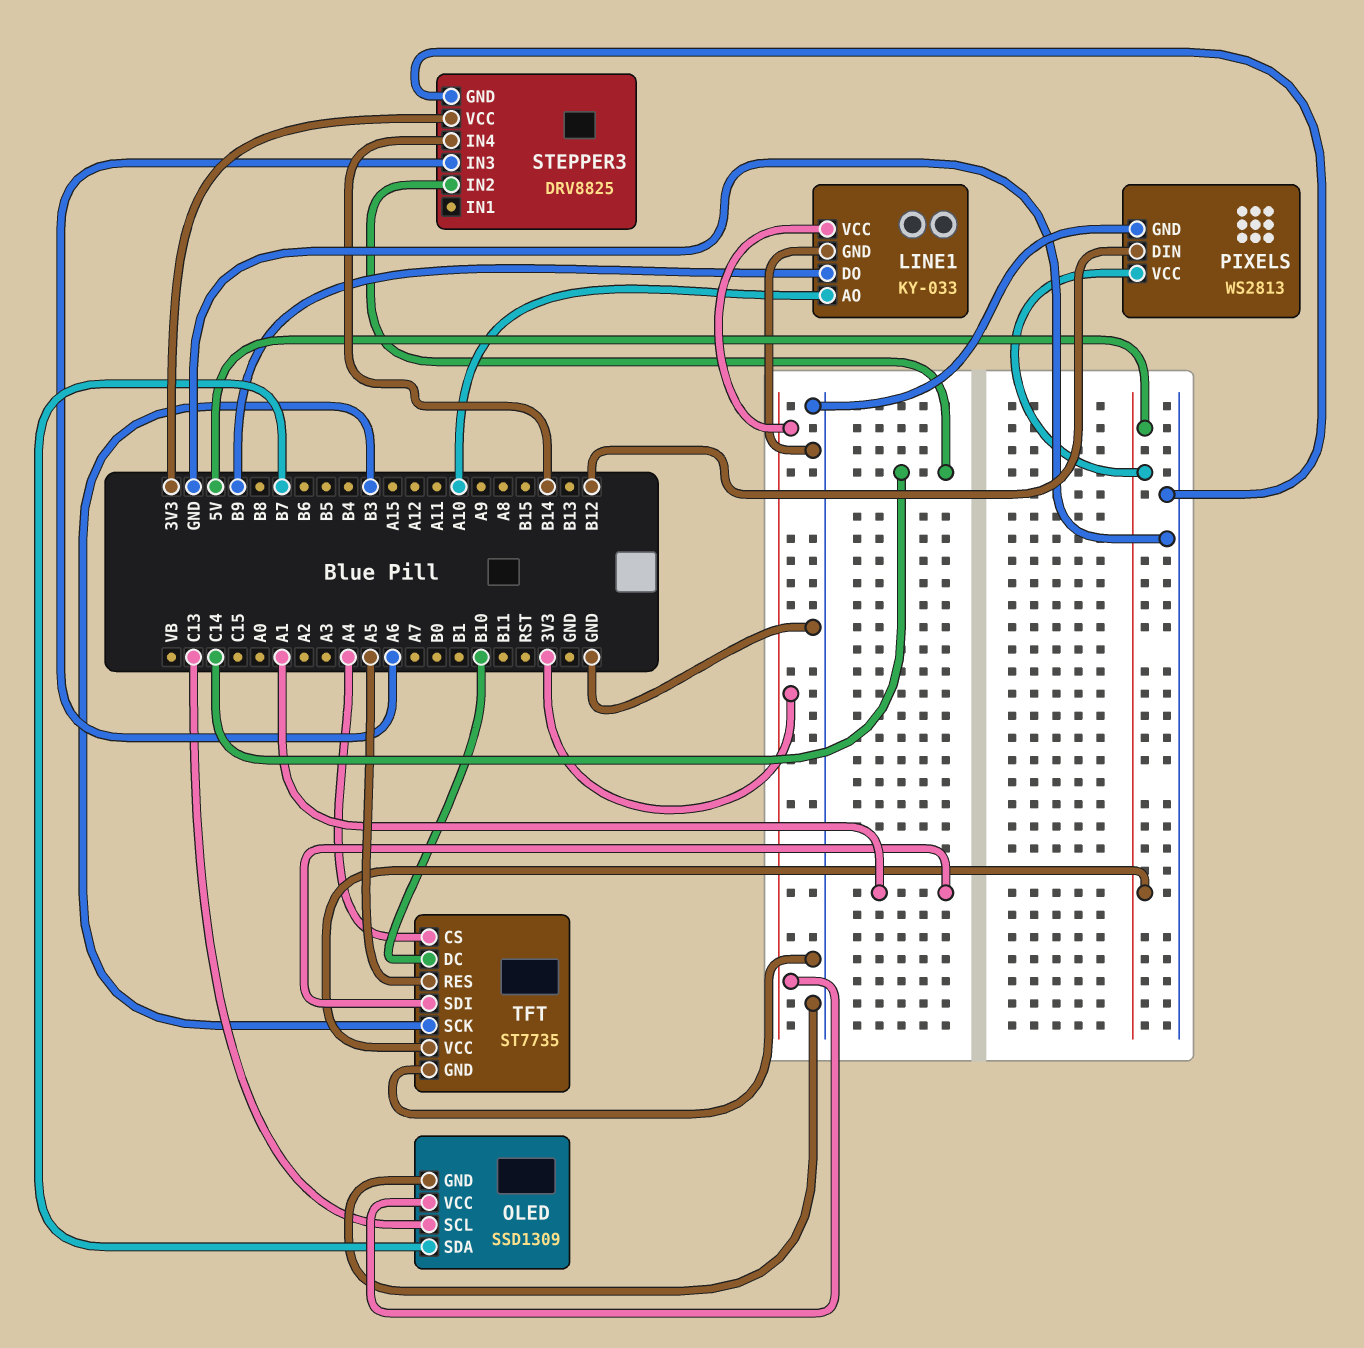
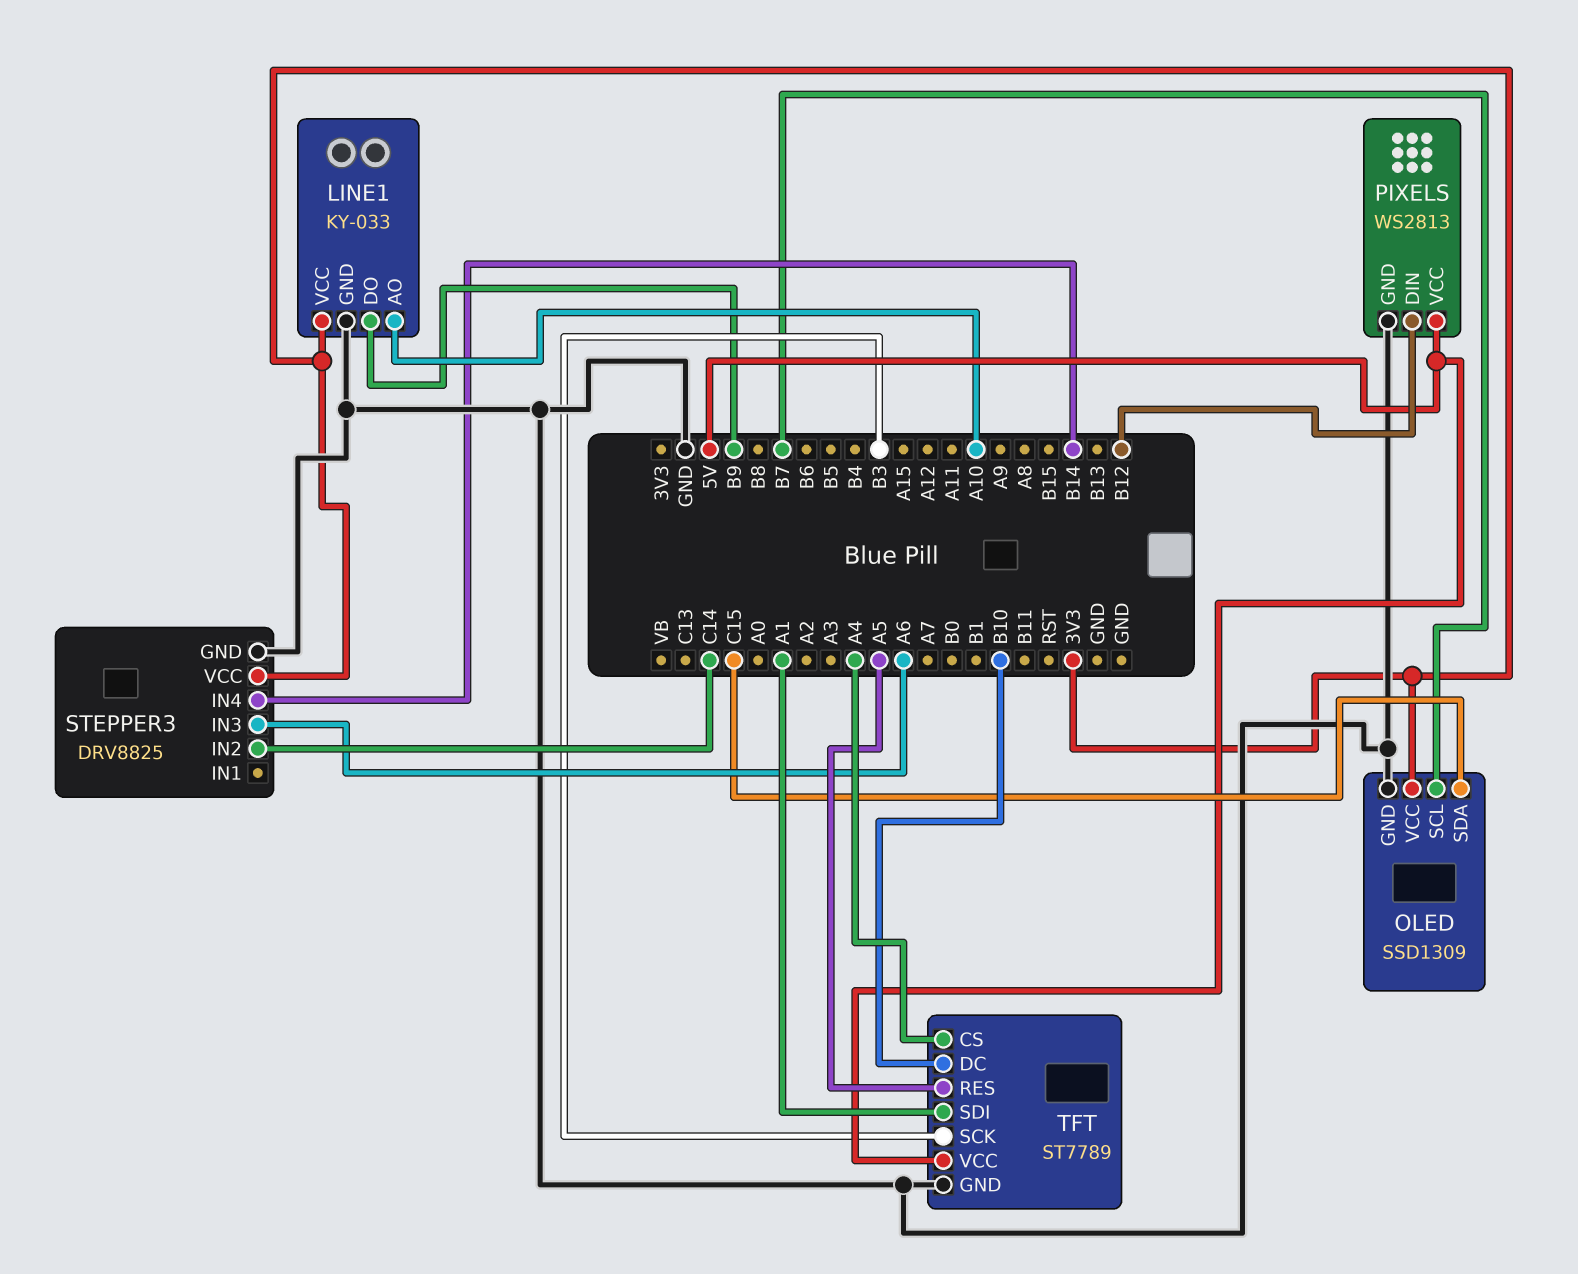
OLED pin SCL: C13 -> B7
OLED pin SDA: B7 -> C15
TFT: ST7735 -> ST7789

